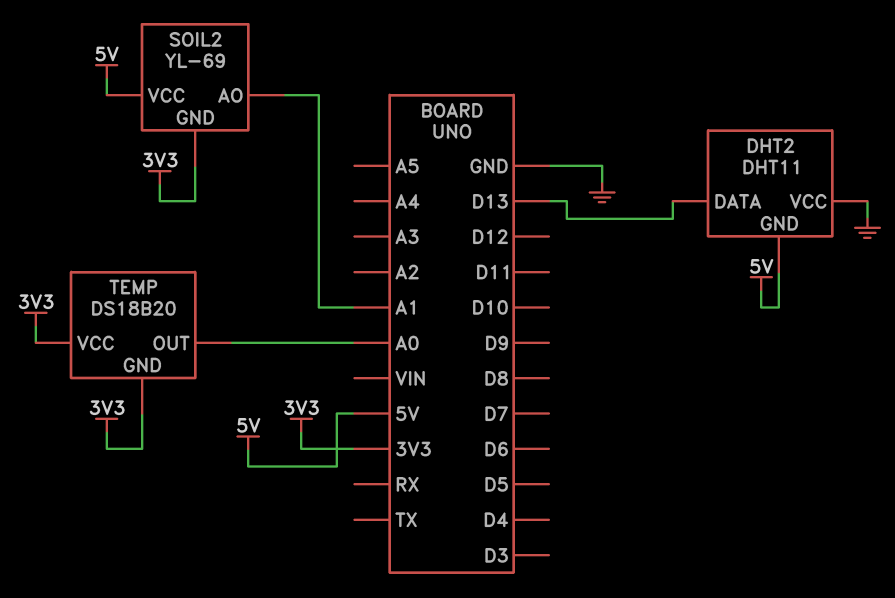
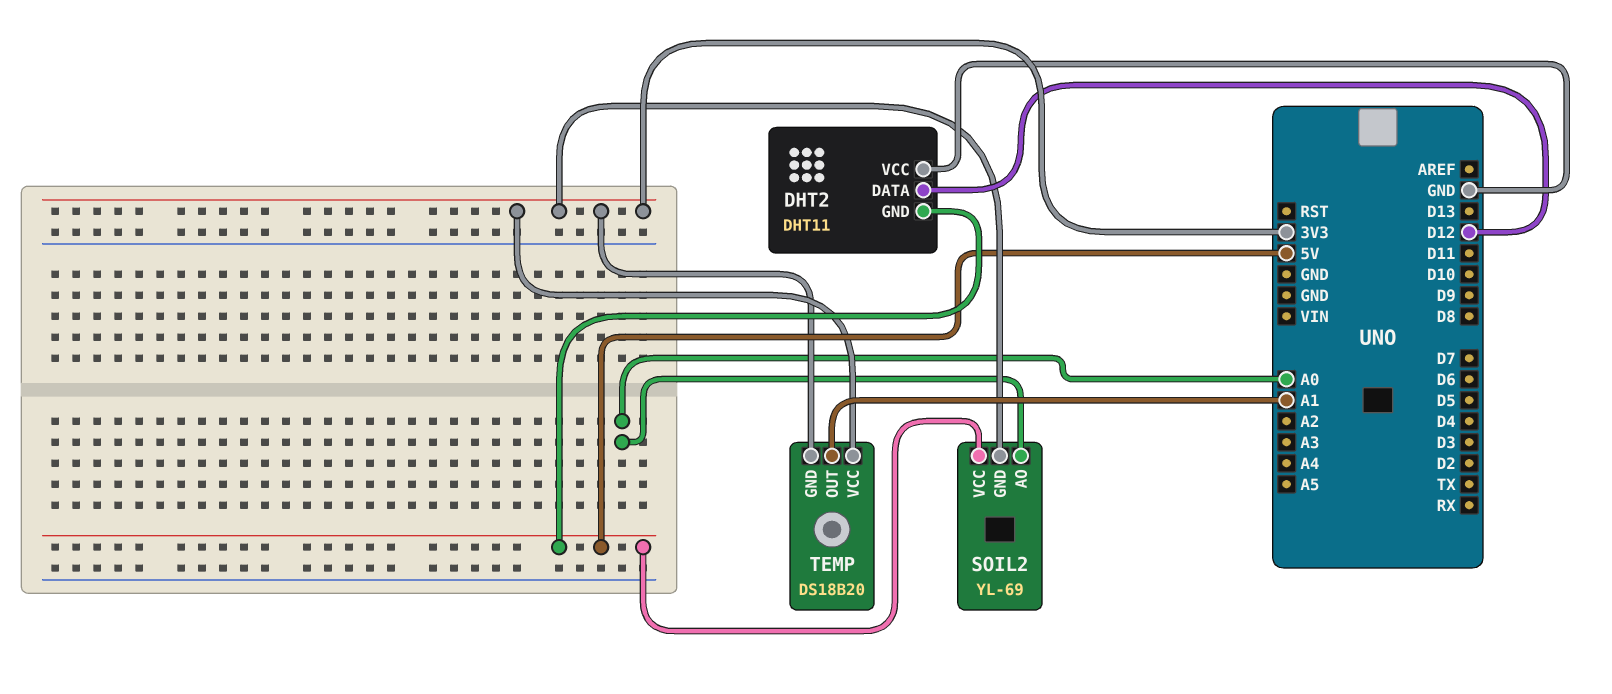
DHT2 pin DATA: D13 -> D12
SOIL2 pin AO: A1 -> A0
TEMP pin OUT: A0 -> A1

